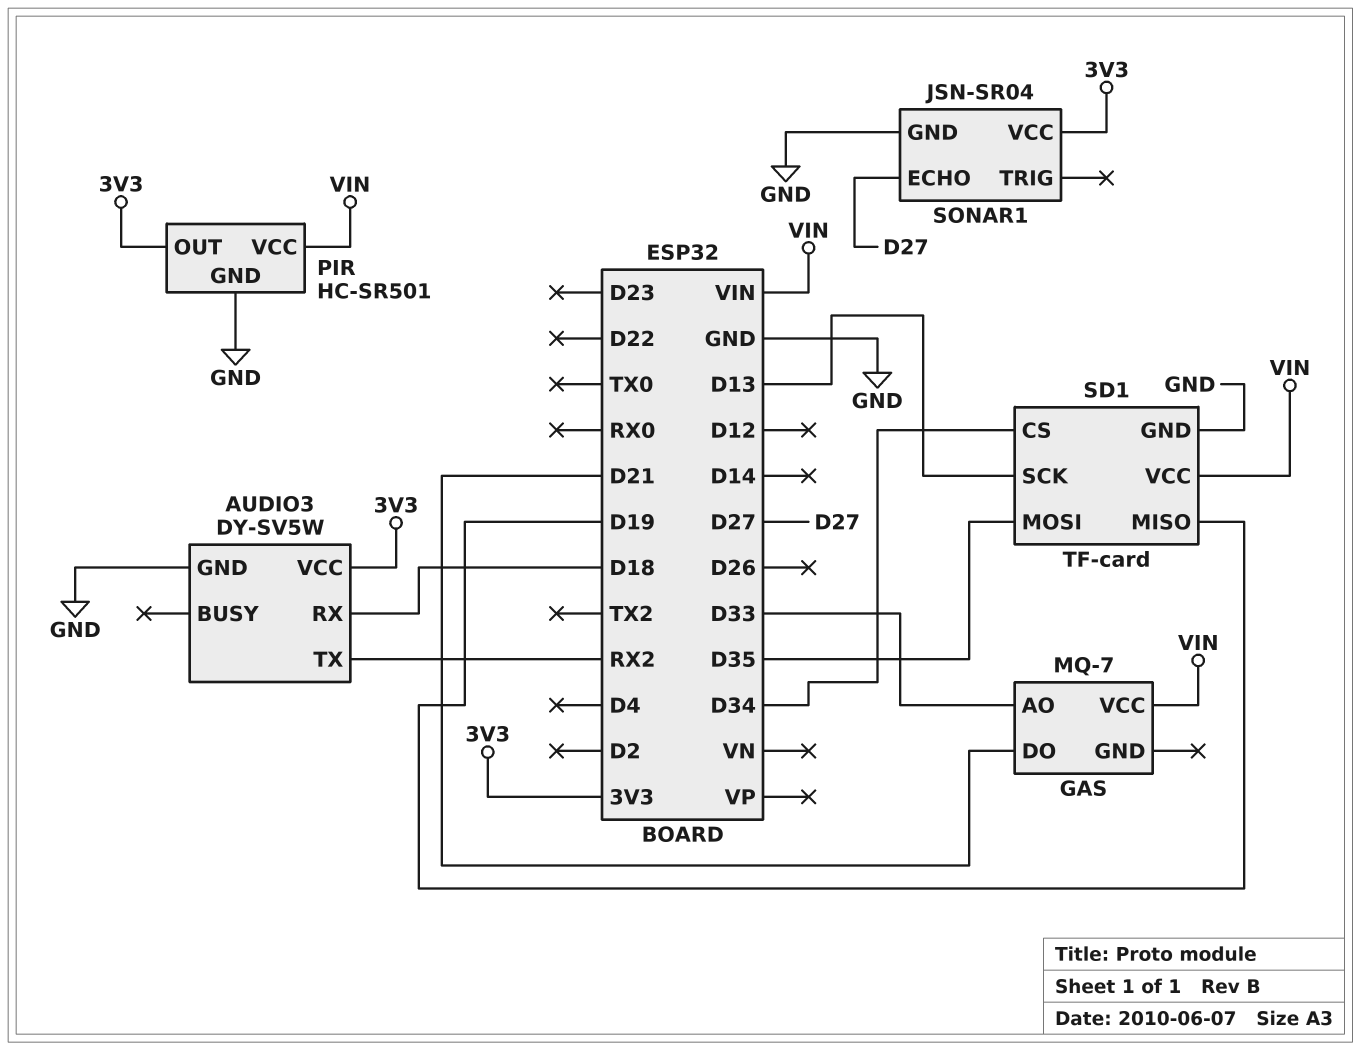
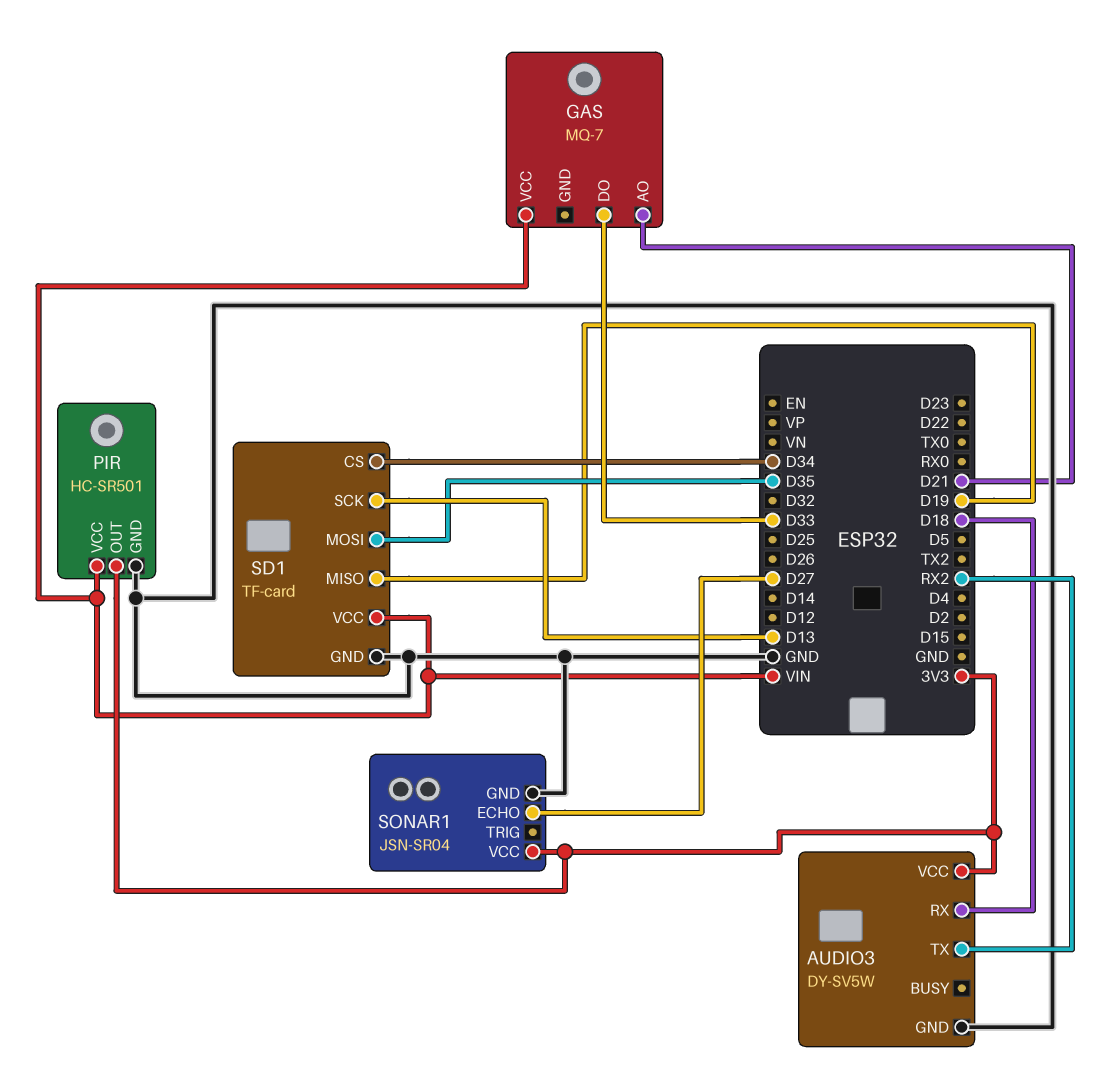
GAS pin AO: D33 -> D21
GAS pin DO: D21 -> D33

